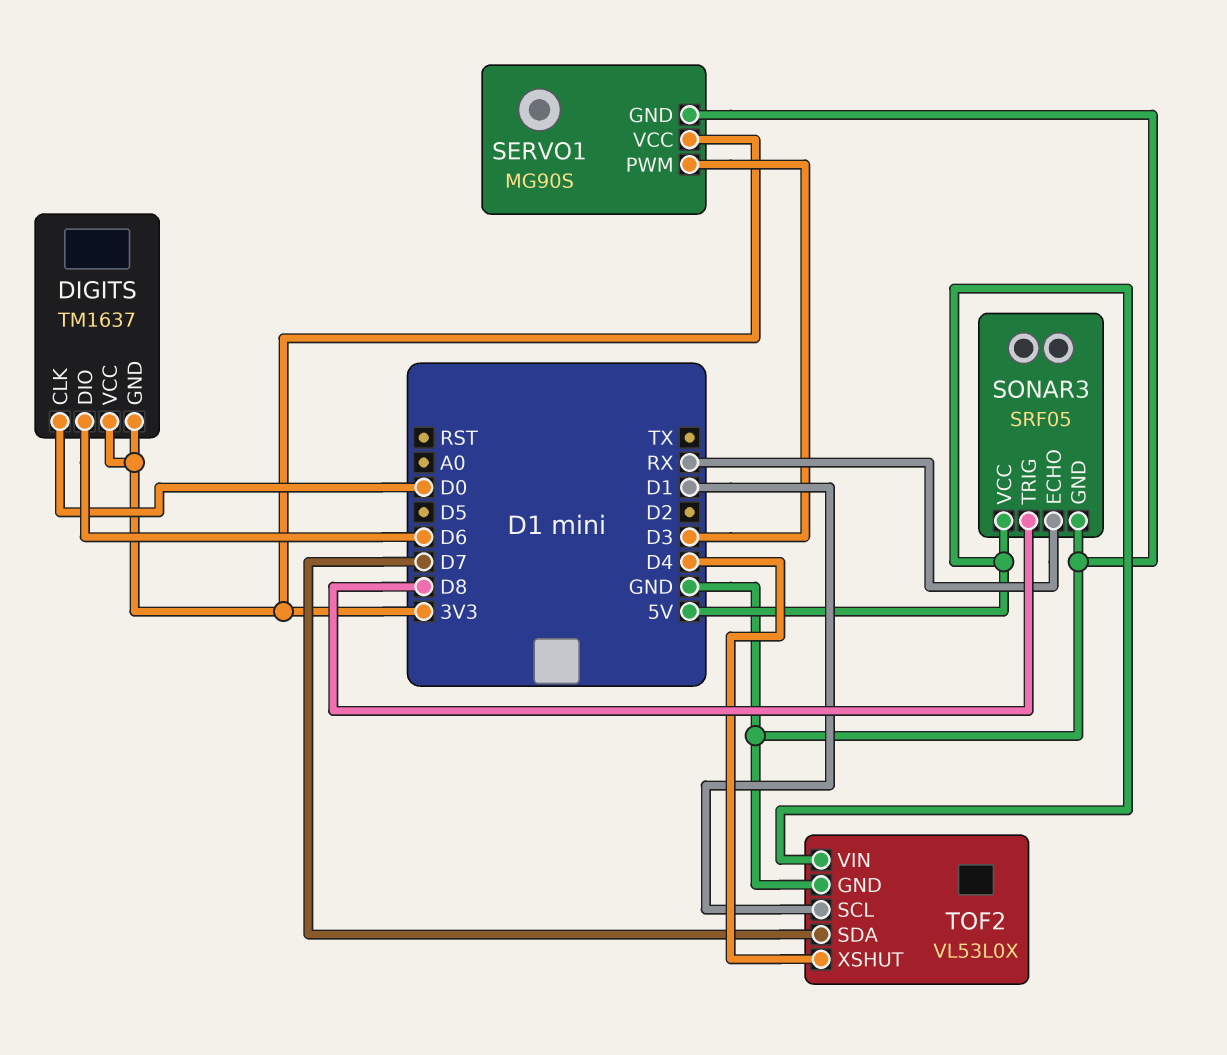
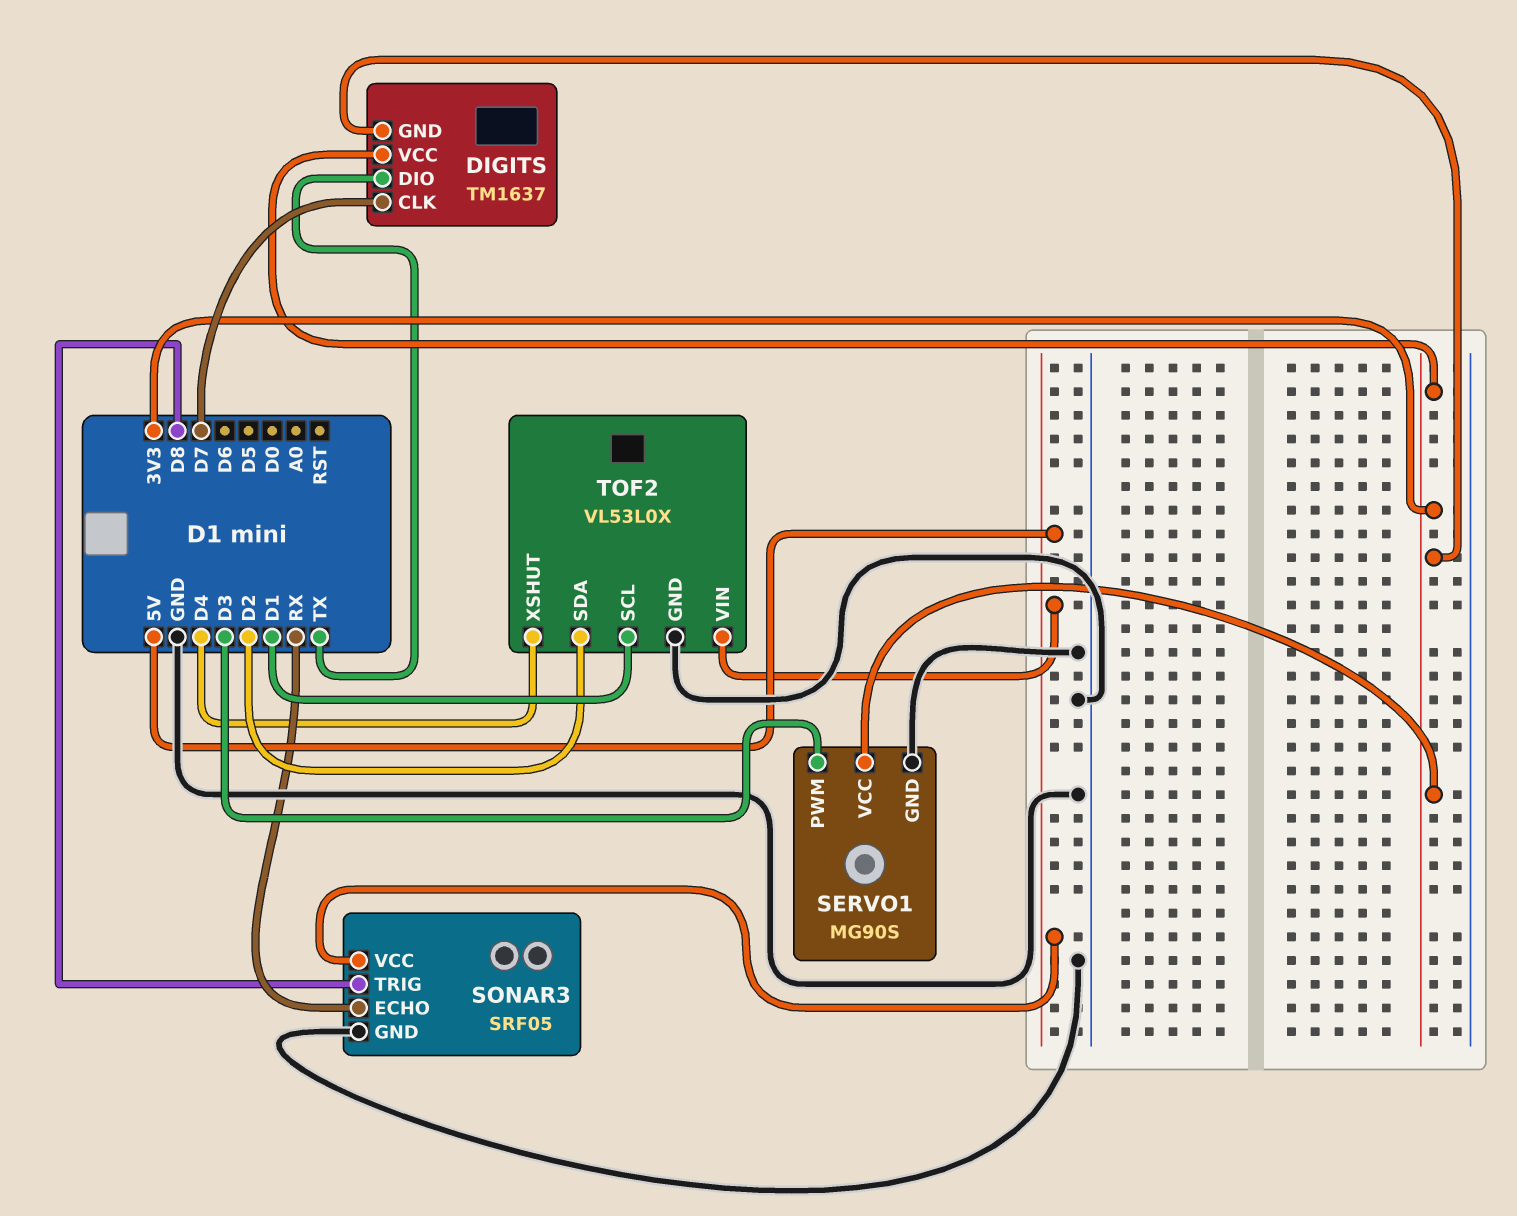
DIGITS pin CLK: D0 -> D7
DIGITS pin DIO: D6 -> TX
TOF2 pin SDA: D7 -> D2

